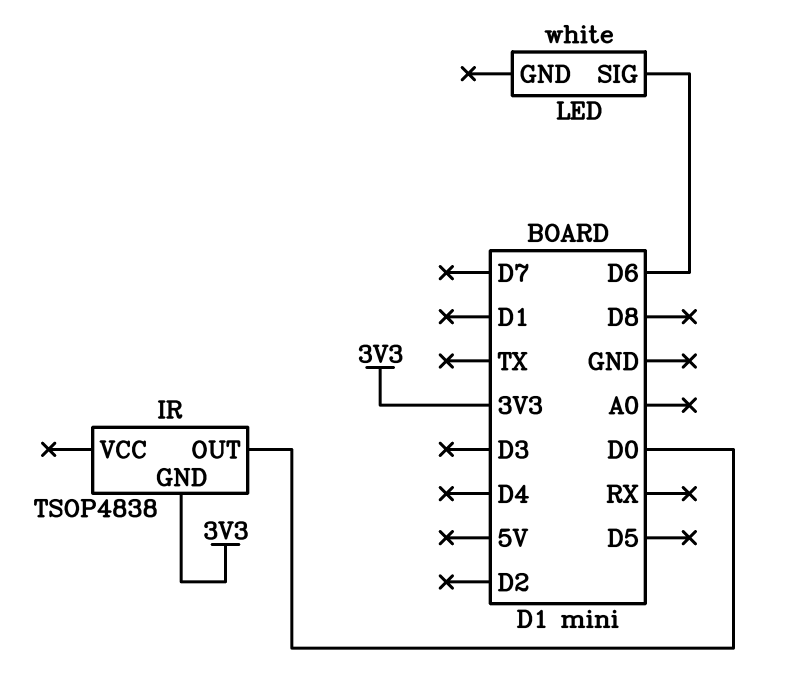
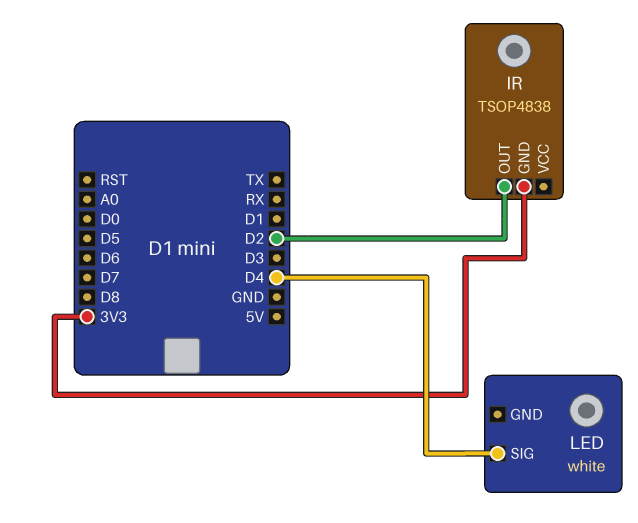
IR pin OUT: D0 -> D2
LED pin SIG: D6 -> D4

